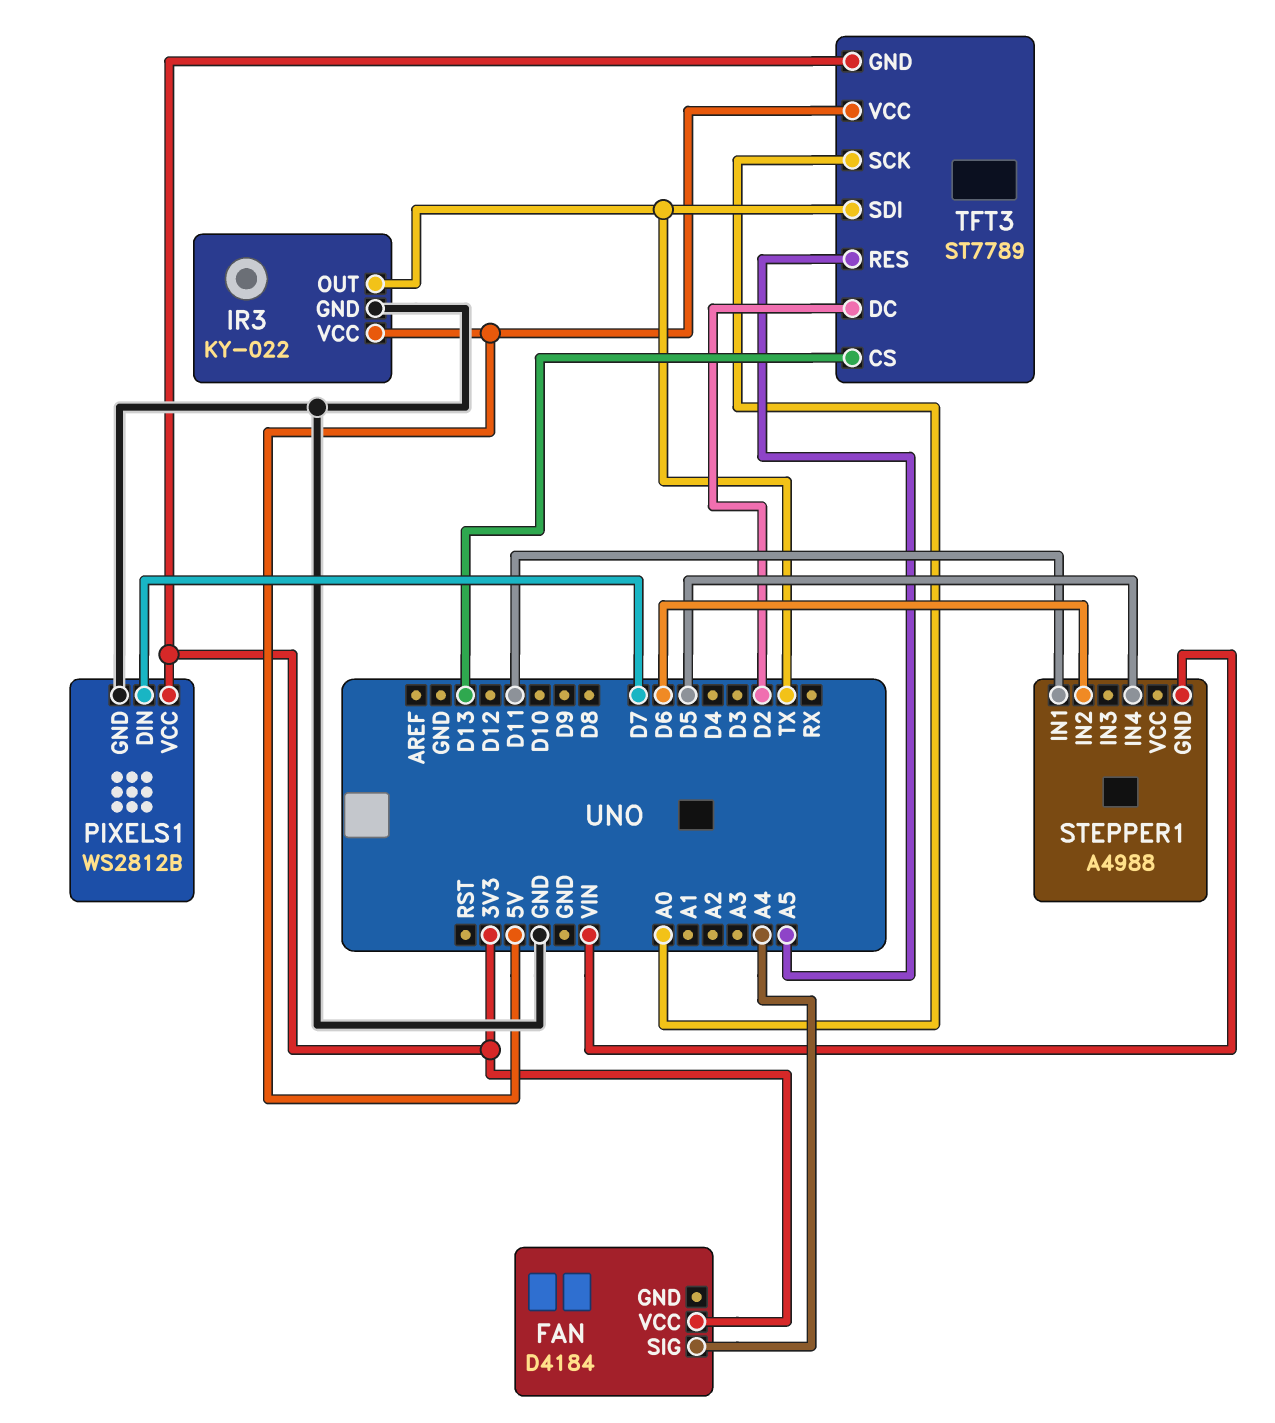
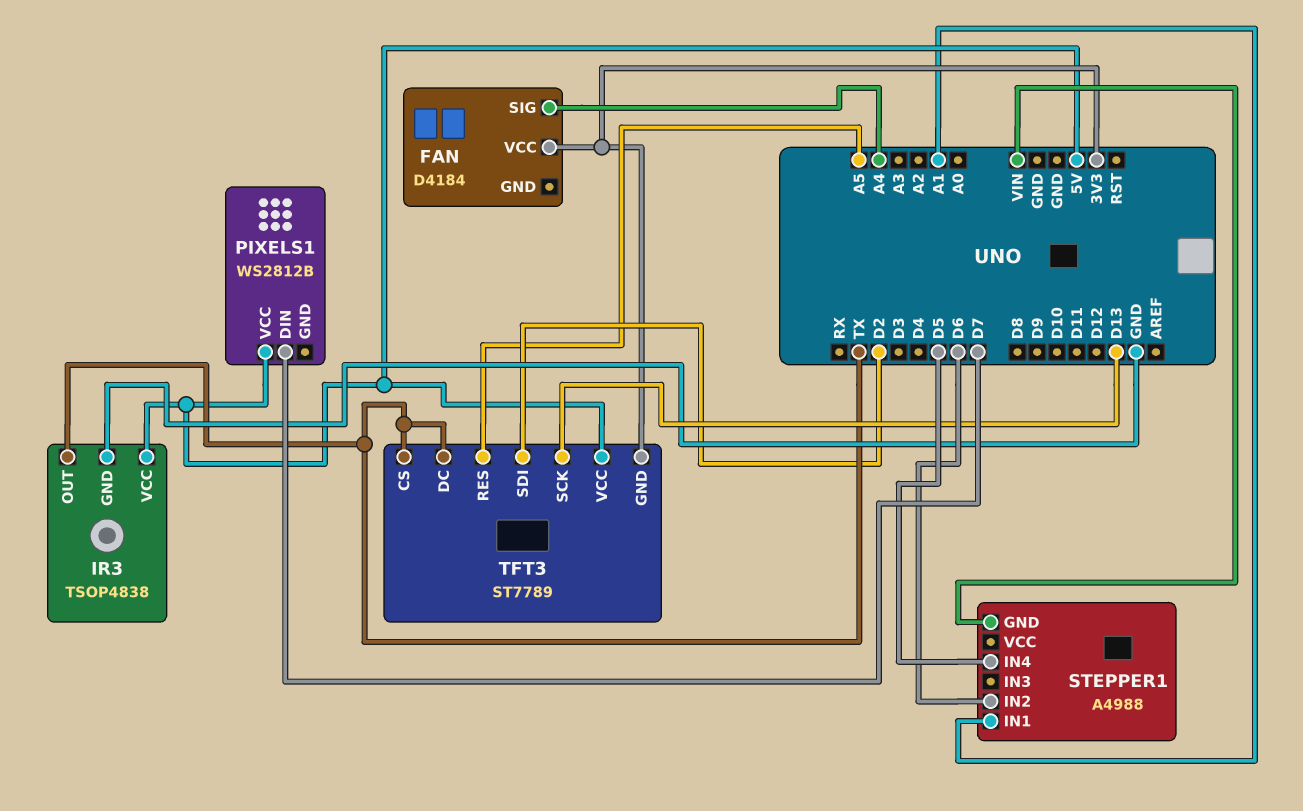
IR3: KY-022 -> TSOP4838
PIXELS1 pin GND: GND -> none
PIXELS1 pin VCC: 3V3 -> 5V
STEPPER1 pin IN1: D11 -> A1
TFT3 pin CS: D13 -> TX
TFT3 pin DC: D2 -> TX
TFT3 pin SCK: A0 -> D13
TFT3 pin SDI: TX -> D2

